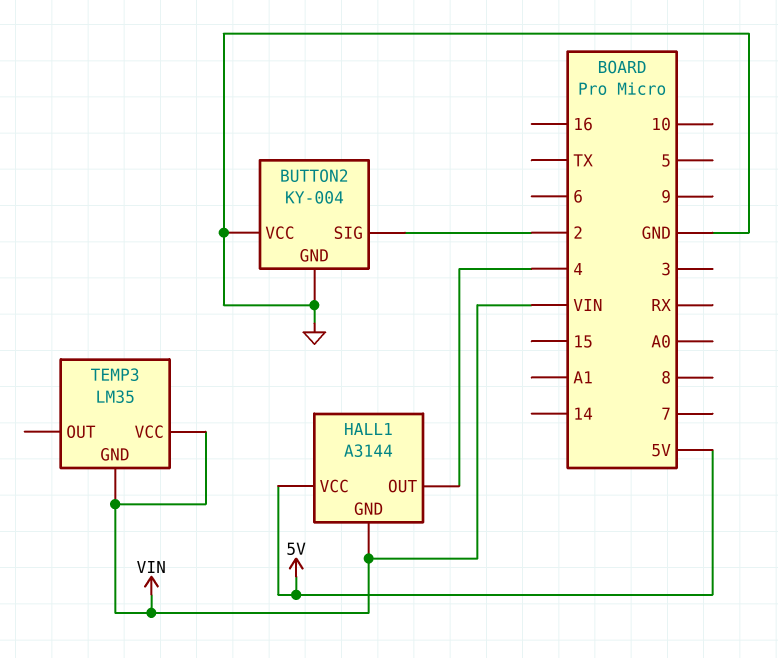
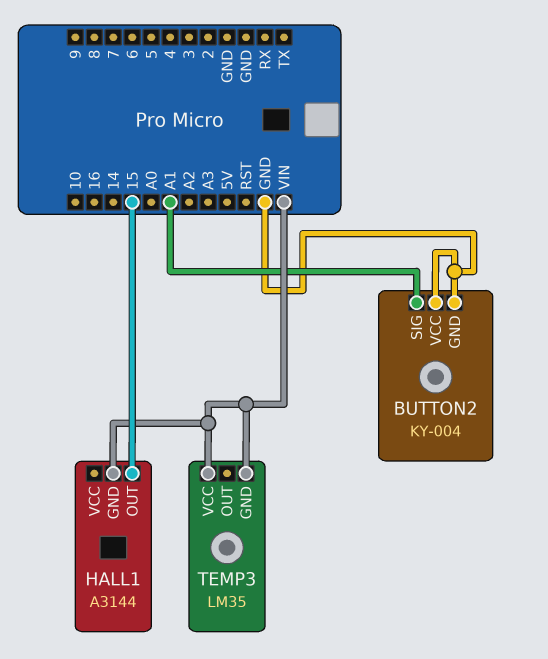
BUTTON2 pin SIG: 2 -> A1
HALL1 pin OUT: 4 -> 15
HALL1 pin VCC: 5V -> none

